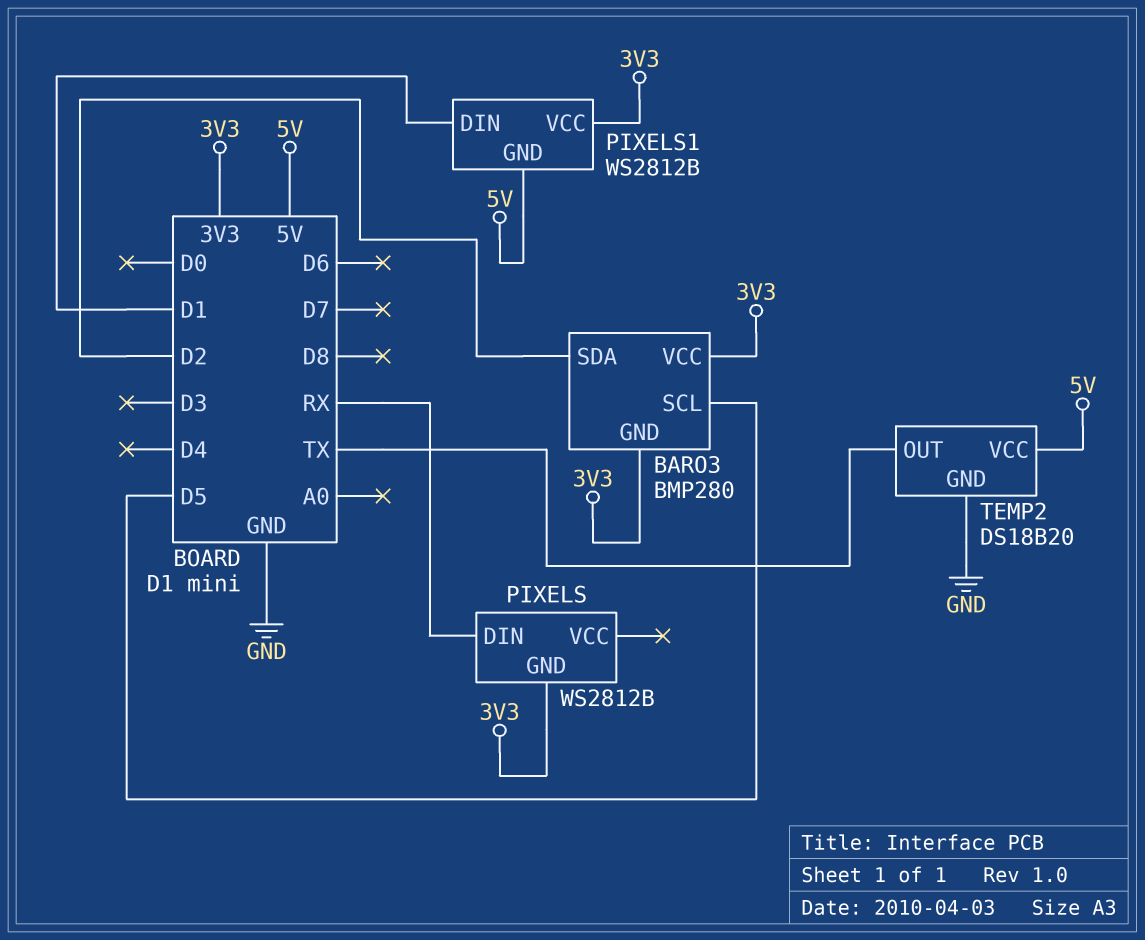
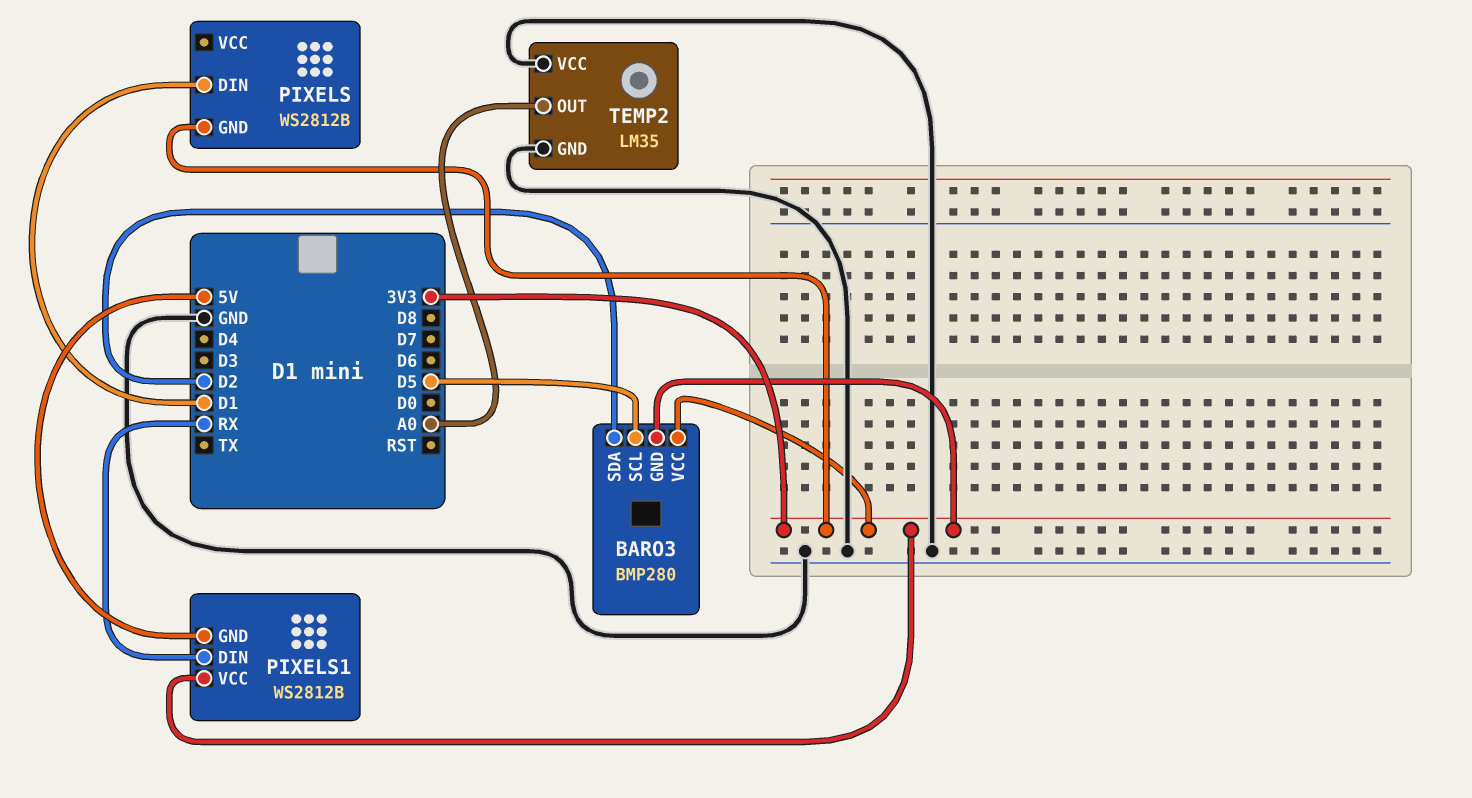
PIXELS pin DIN: RX -> D1
PIXELS1 pin DIN: D1 -> RX
TEMP2: DS18B20 -> LM35
TEMP2 pin OUT: TX -> A0
TEMP2 pin VCC: 5V -> GND

